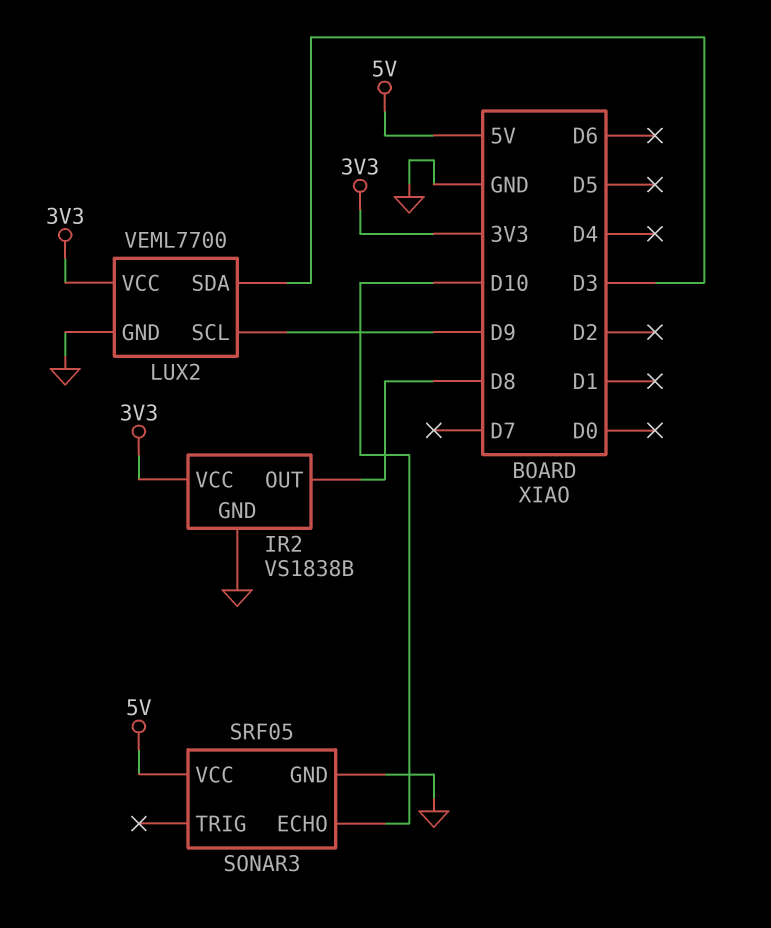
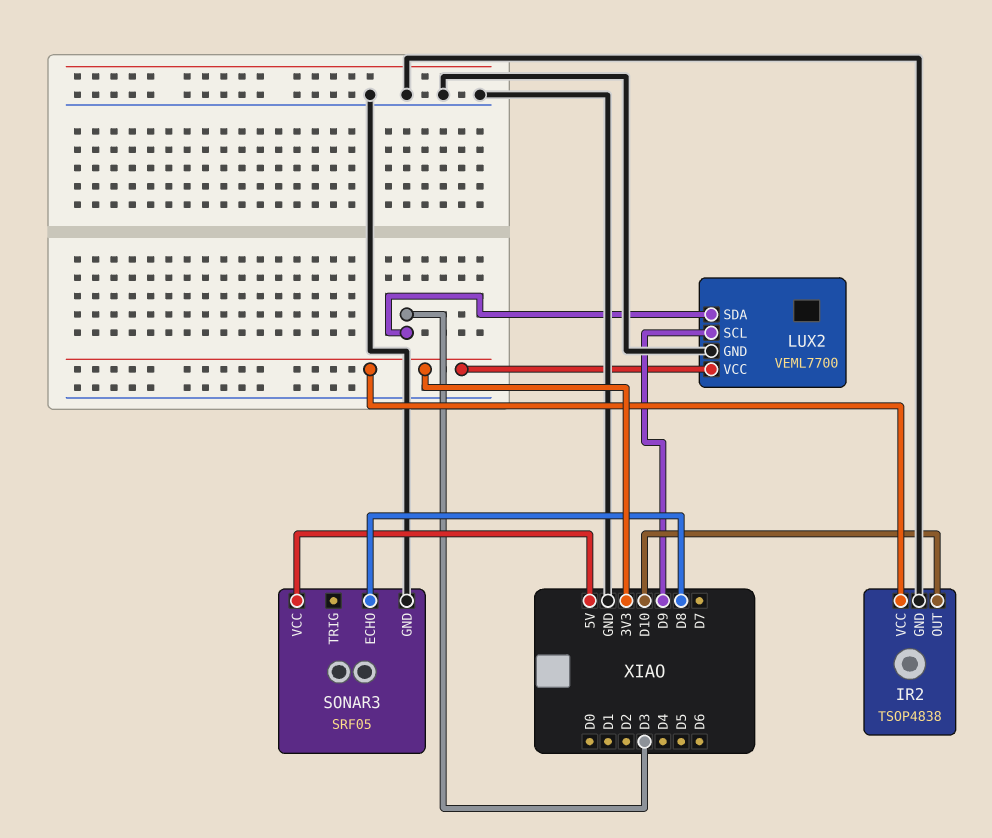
IR2: VS1838B -> TSOP4838
IR2 pin OUT: D8 -> D10
SONAR3 pin ECHO: D10 -> D8

